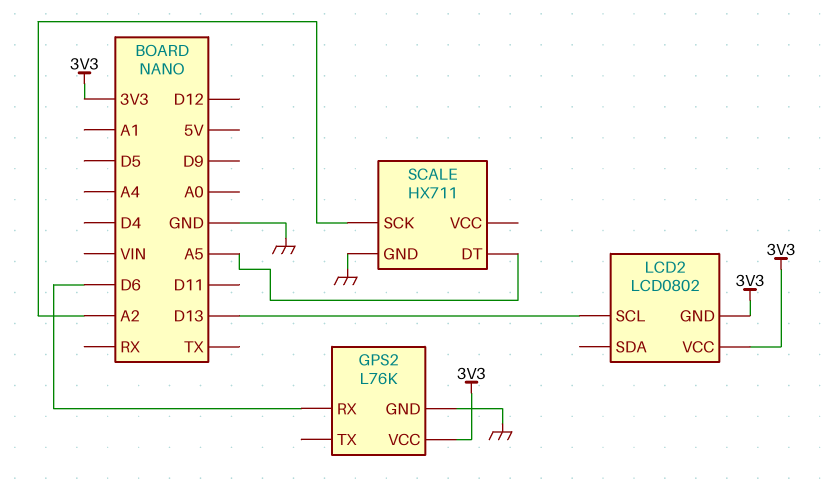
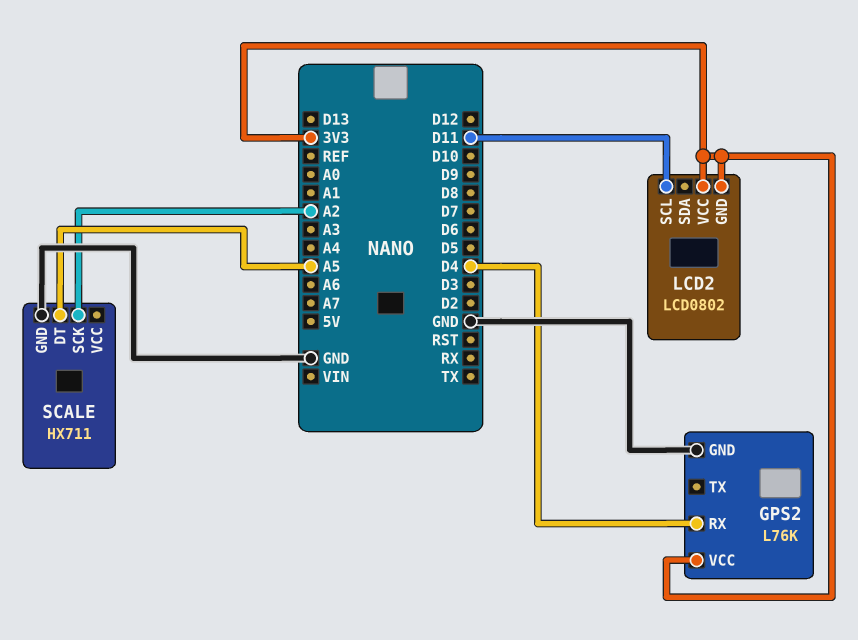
GPS2 pin RX: D6 -> D4
LCD2 pin SCL: D13 -> D11

